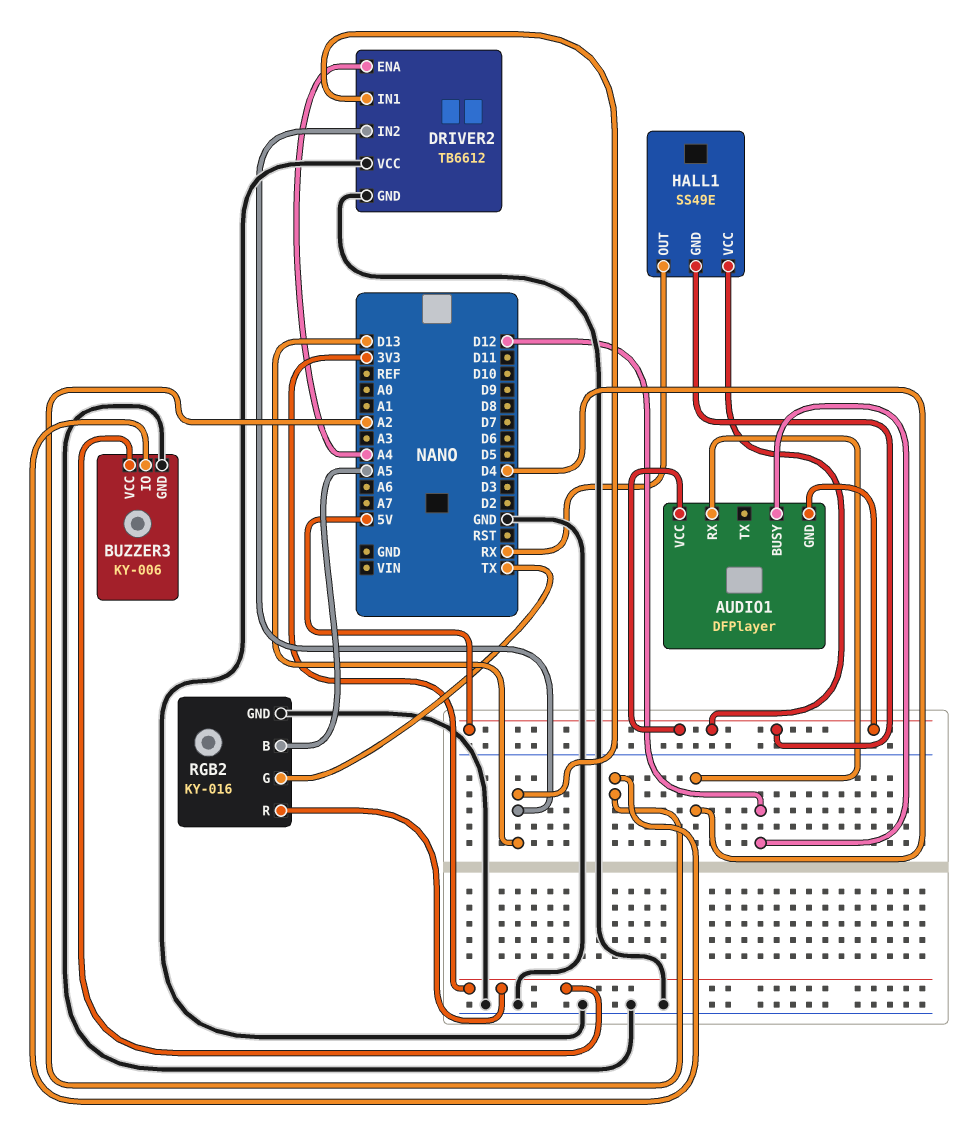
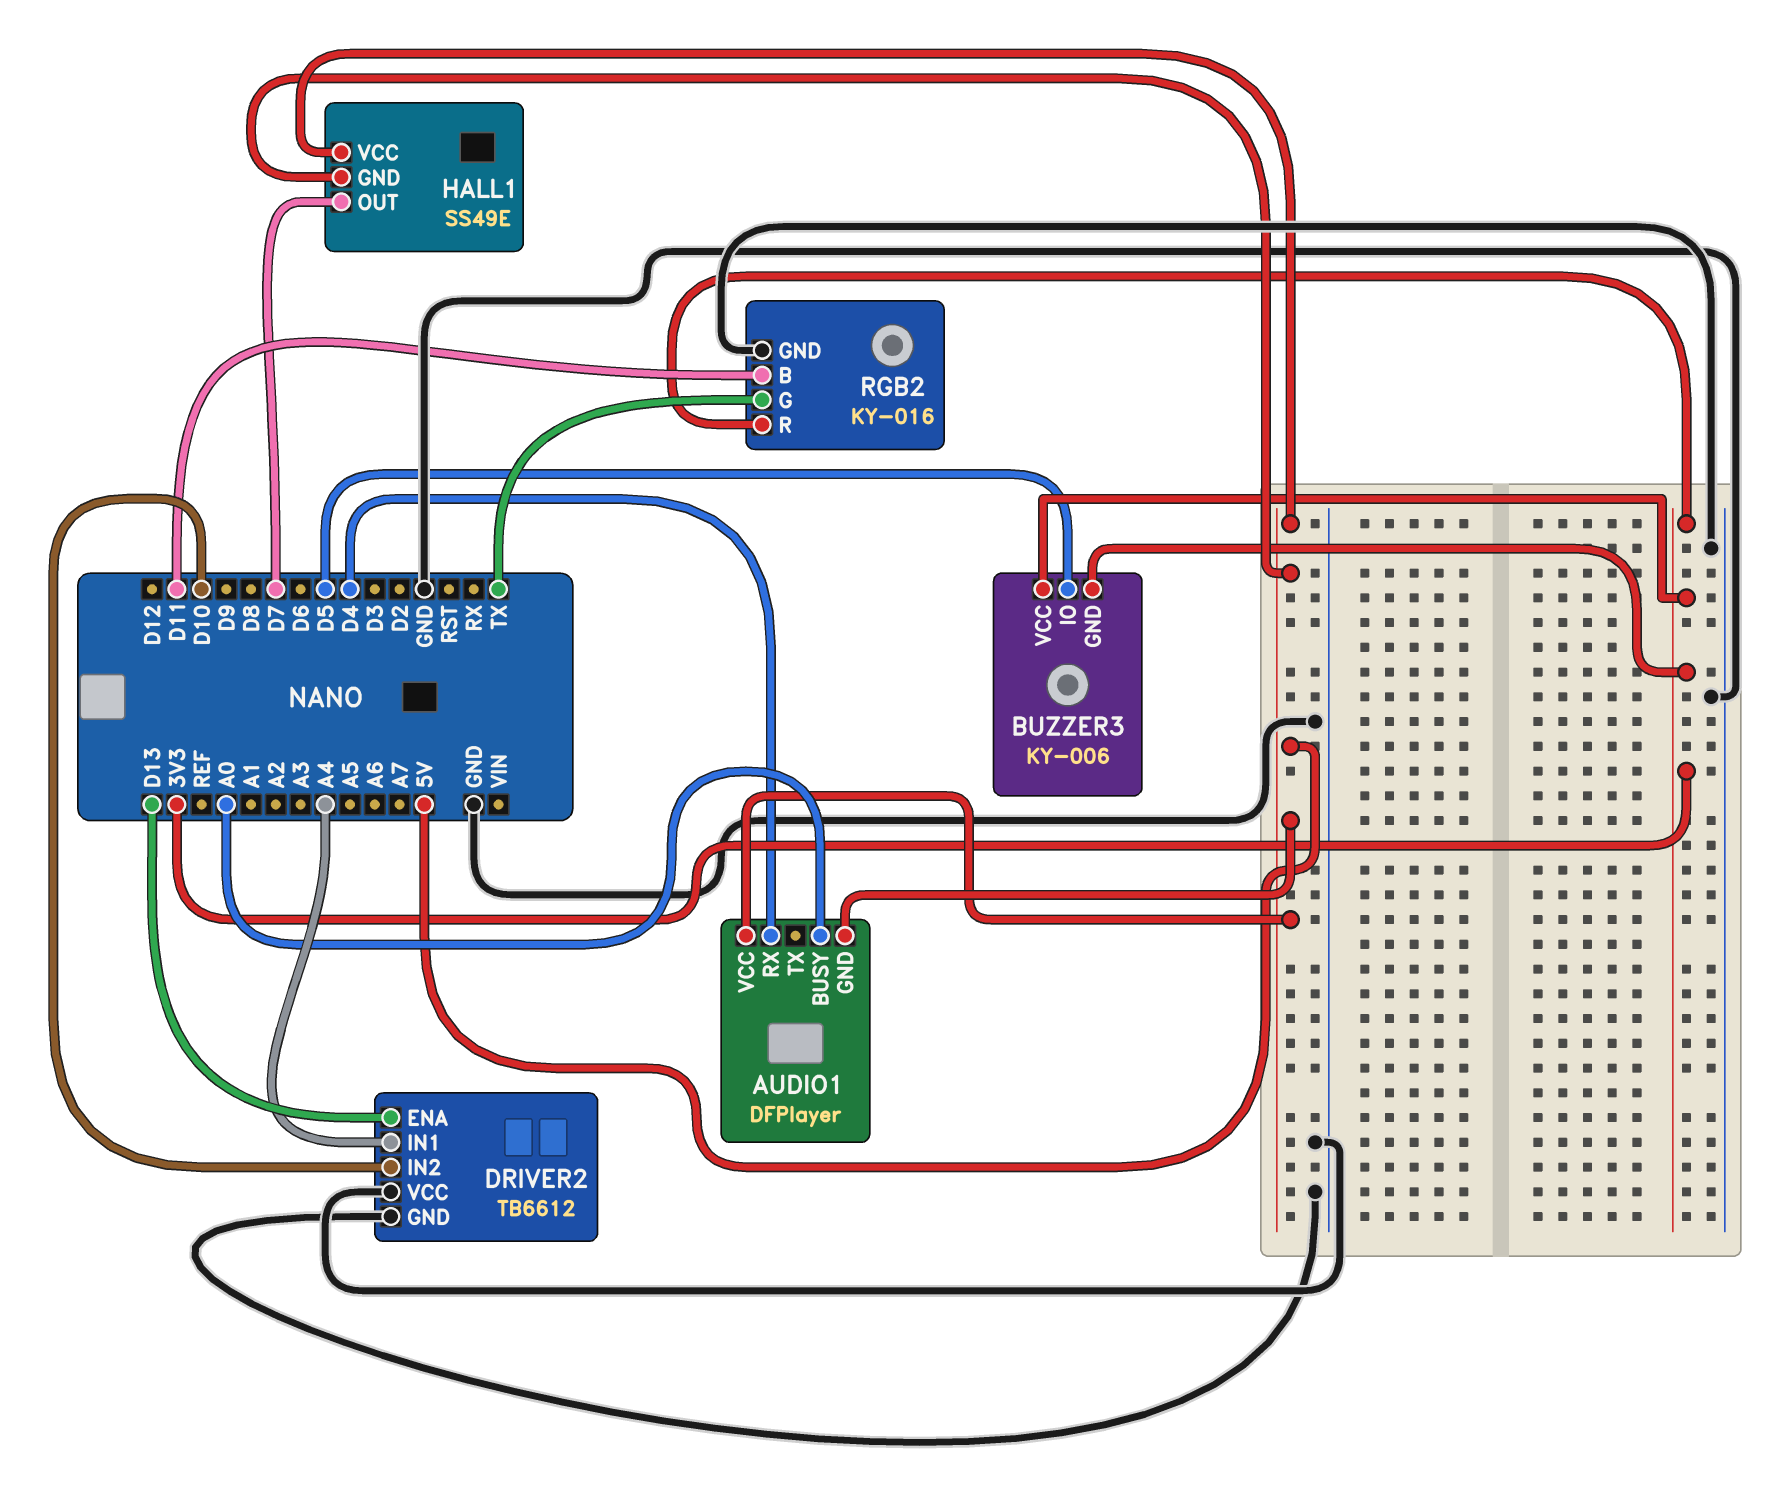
AUDIO1 pin BUSY: D12 -> A0
BUZZER3 pin GND: GND -> 3V3
BUZZER3 pin IO: A2 -> D5
DRIVER2 pin ENA: A4 -> D13
DRIVER2 pin IN1: D13 -> A4
DRIVER2 pin IN2: D13 -> D10
HALL1 pin OUT: RX -> D7
RGB2 pin B: A5 -> D11

